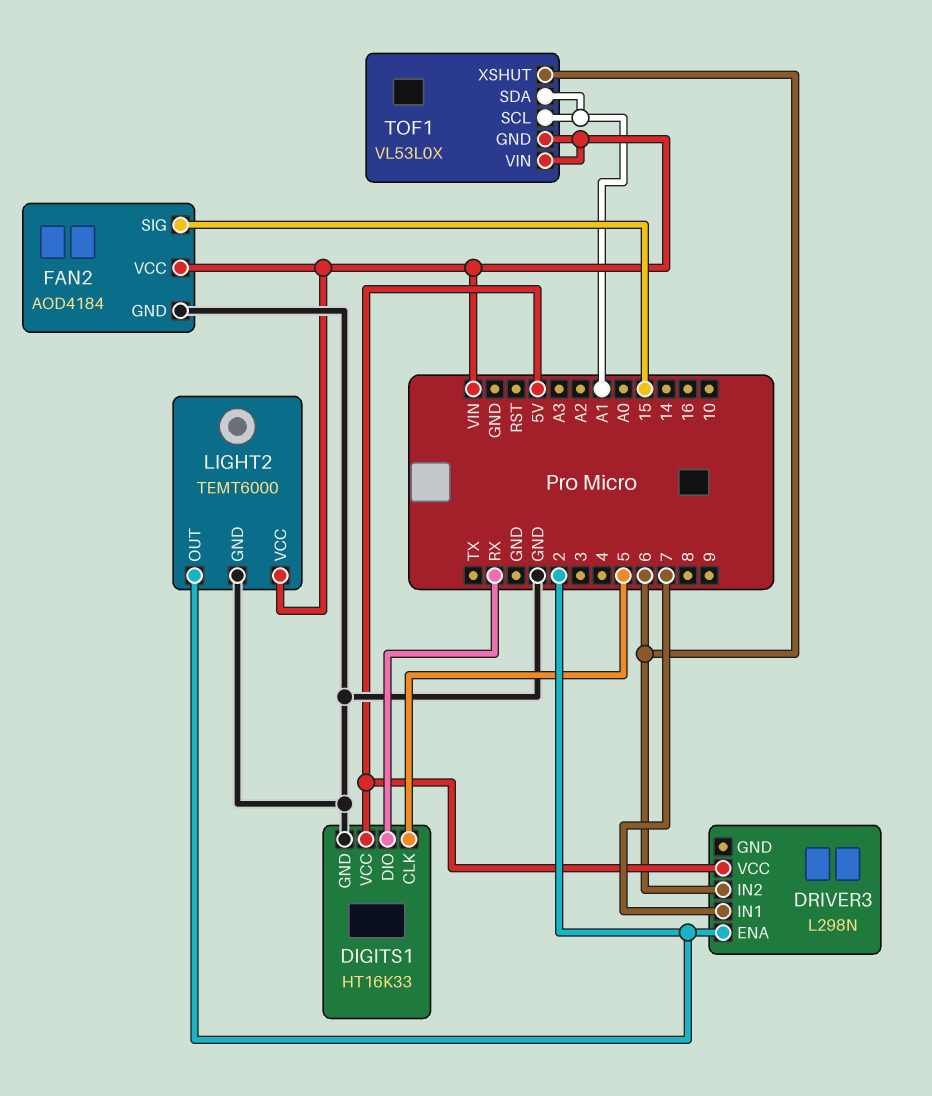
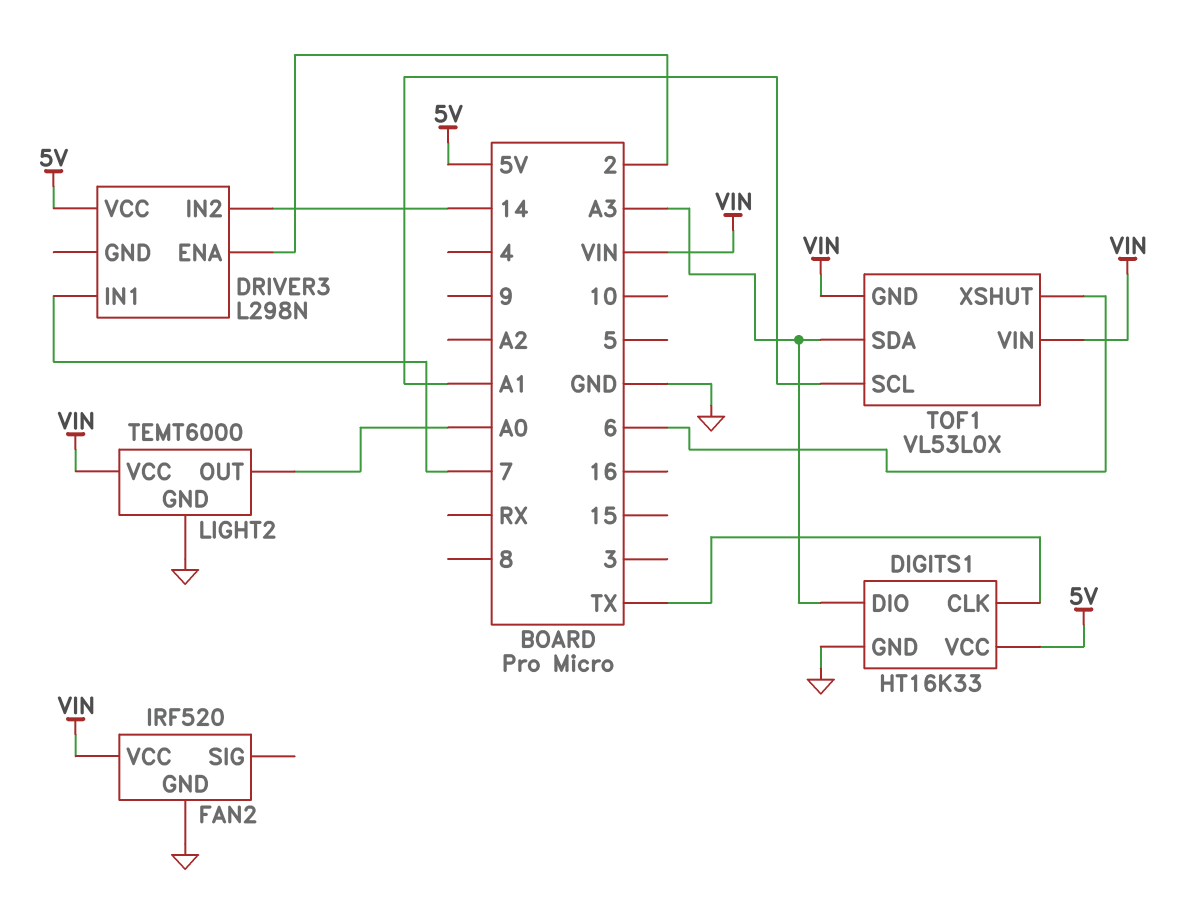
DIGITS1 pin CLK: 5 -> TX
DIGITS1 pin DIO: RX -> A3
DRIVER3 pin IN2: 6 -> 14
FAN2: AOD4184 -> IRF520
FAN2 pin SIG: 15 -> none
LIGHT2 pin OUT: 2 -> A0
TOF1 pin SDA: A1 -> A3

